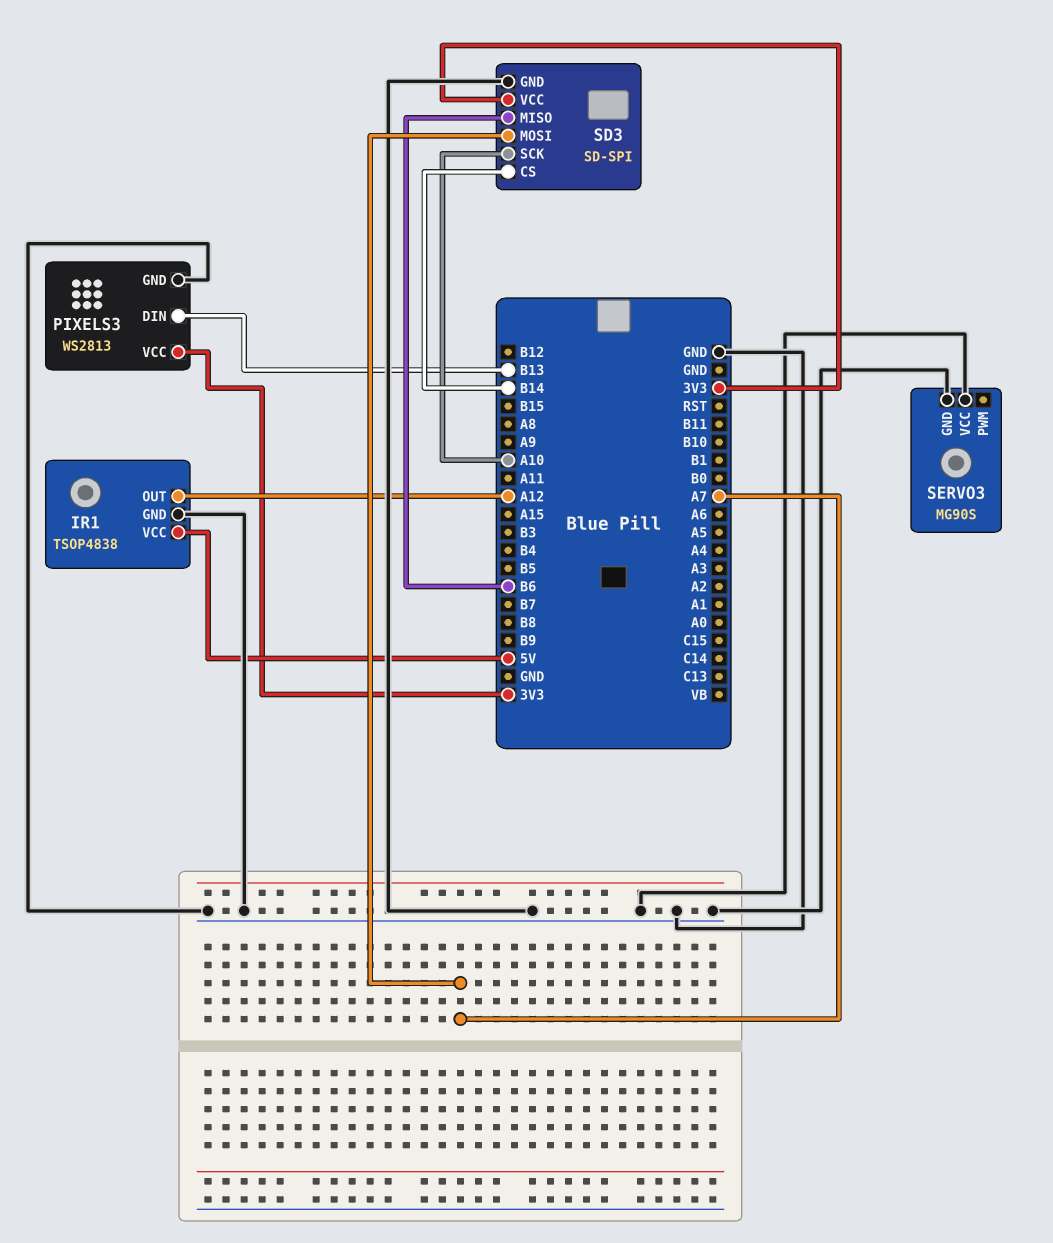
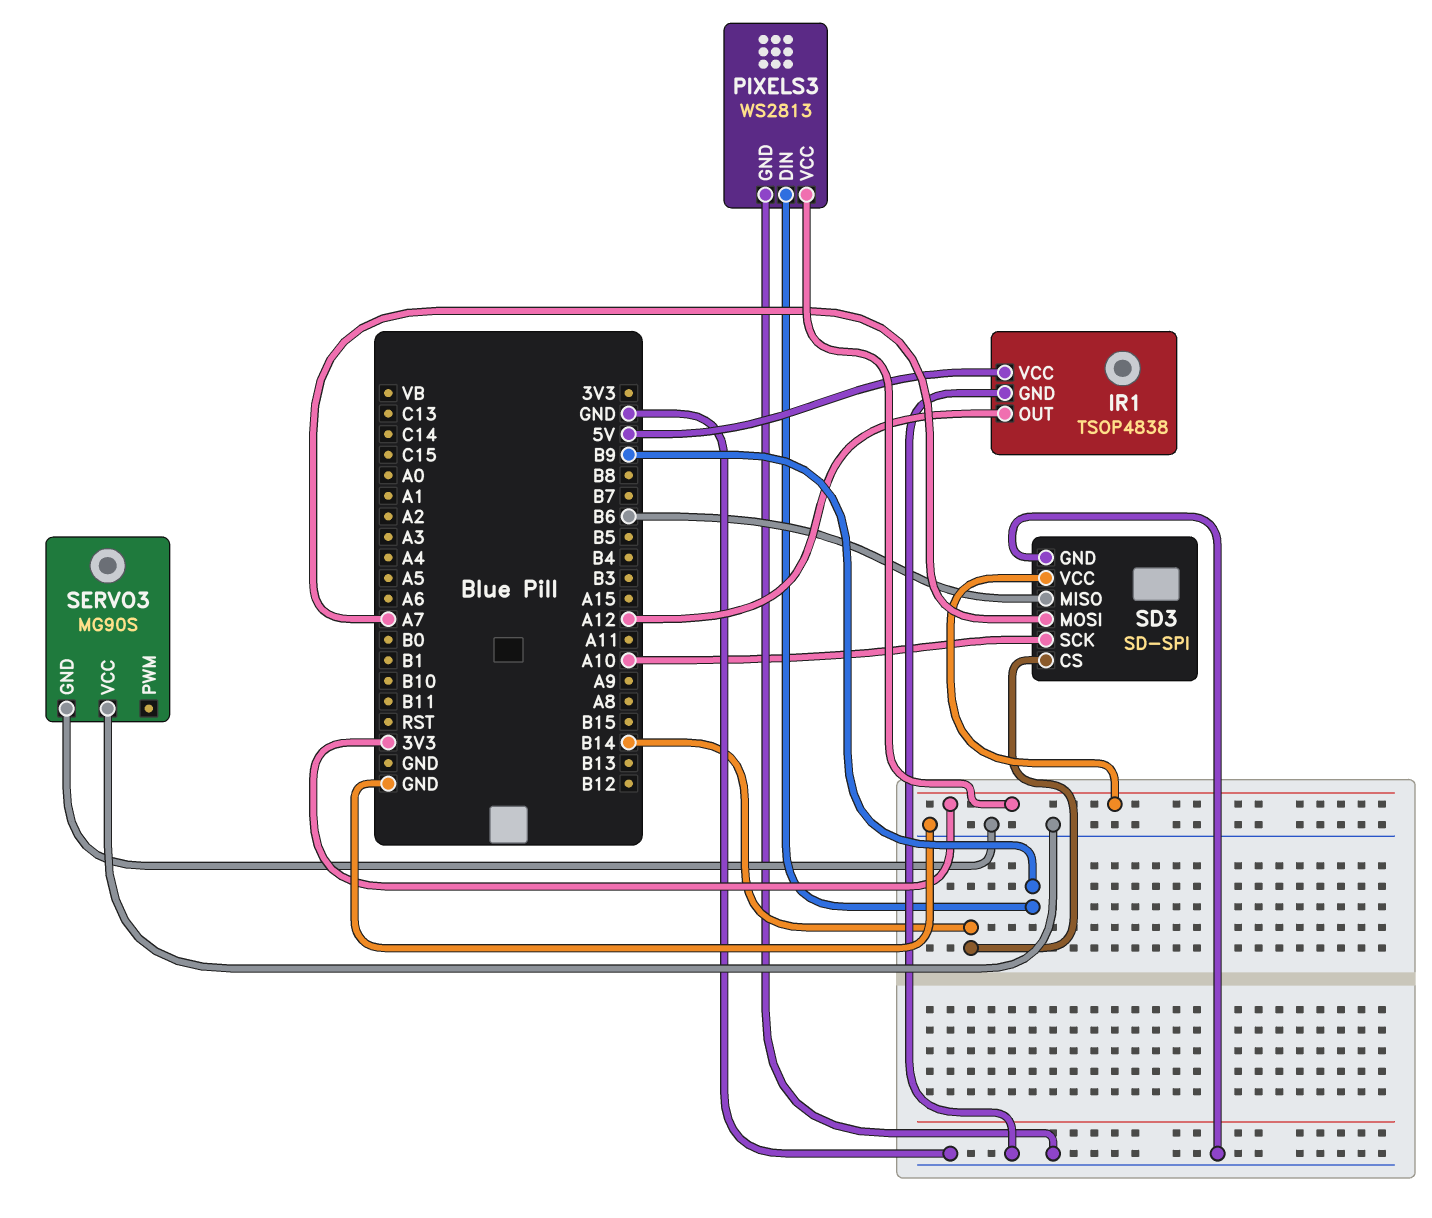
PIXELS3 pin DIN: B13 -> B9

